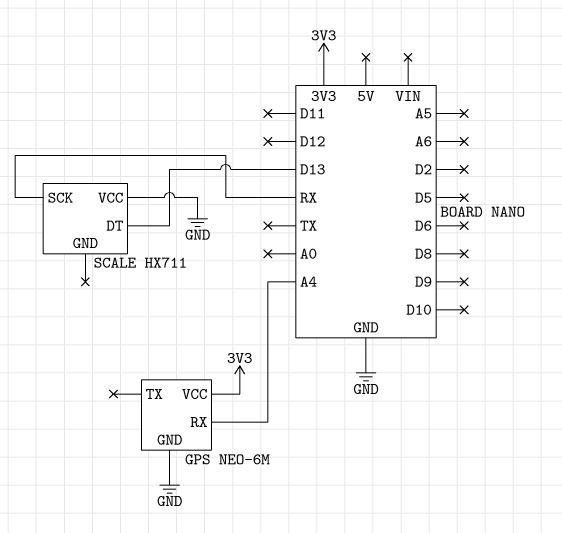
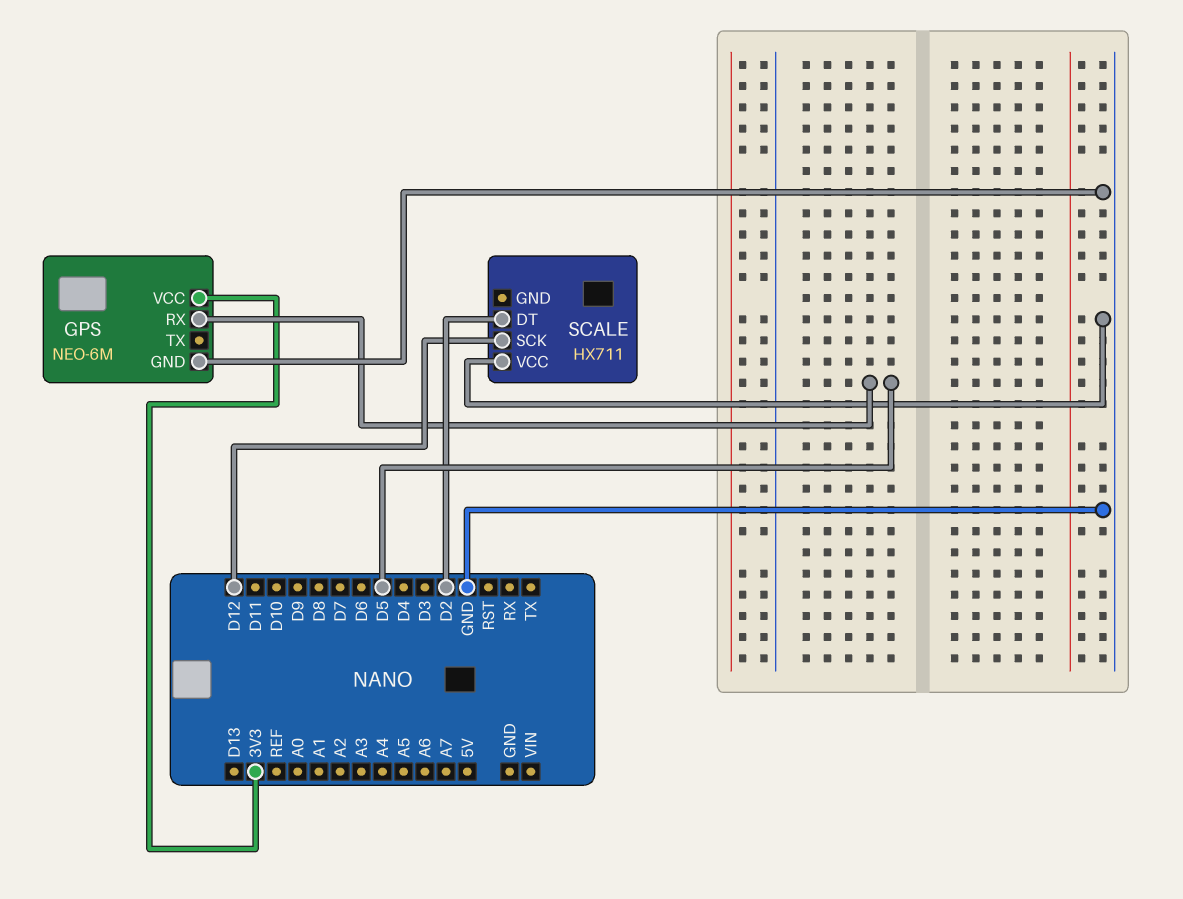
GPS pin RX: A4 -> D5
SCALE pin DT: D13 -> D2
SCALE pin SCK: RX -> D12

